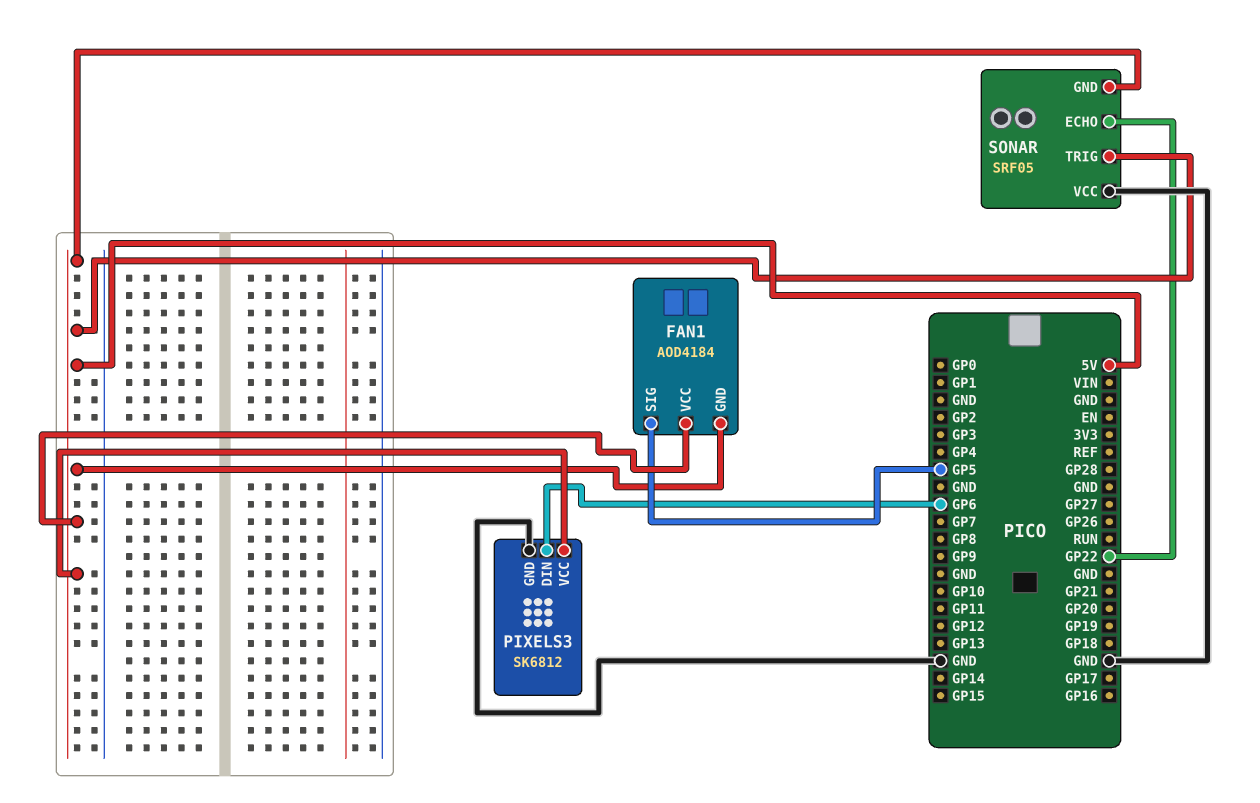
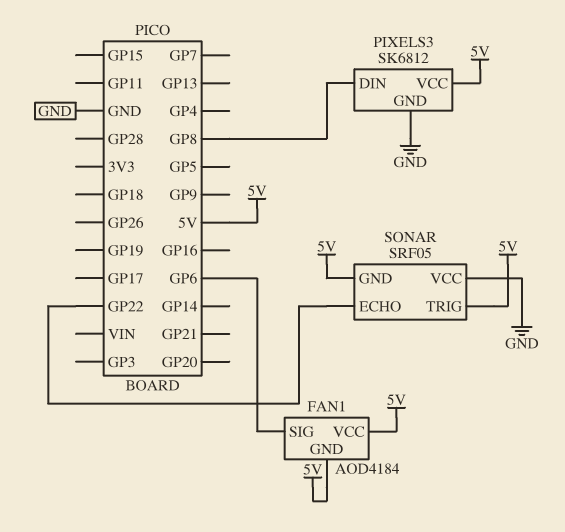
FAN1 pin SIG: GP5 -> GP6
PIXELS3 pin DIN: GP6 -> GP8

